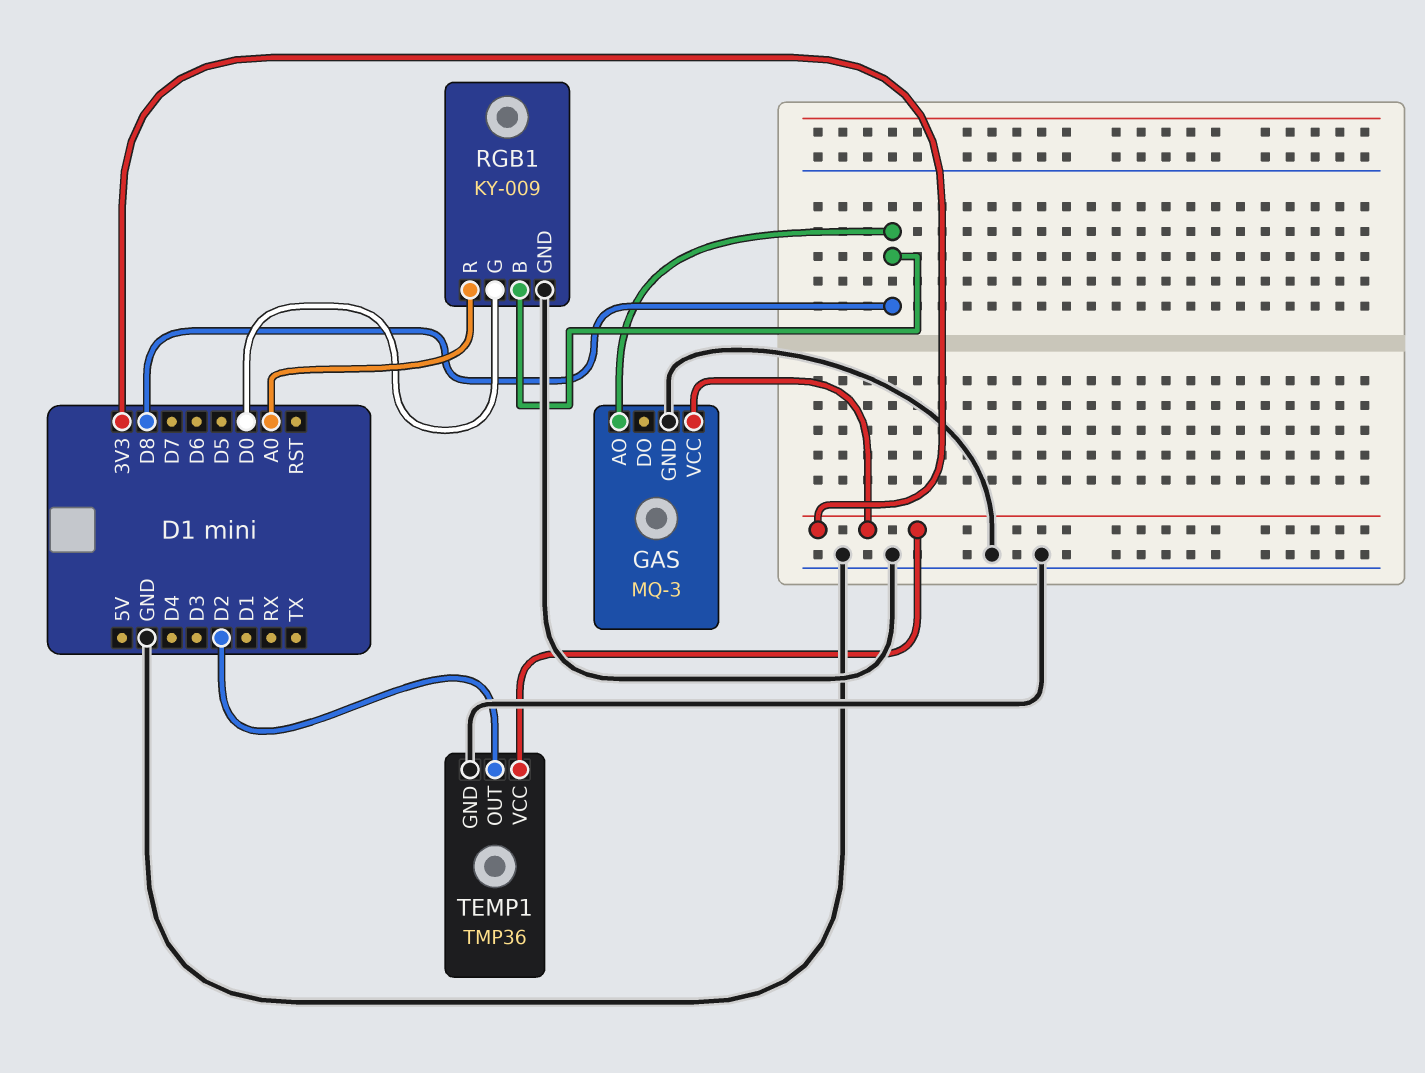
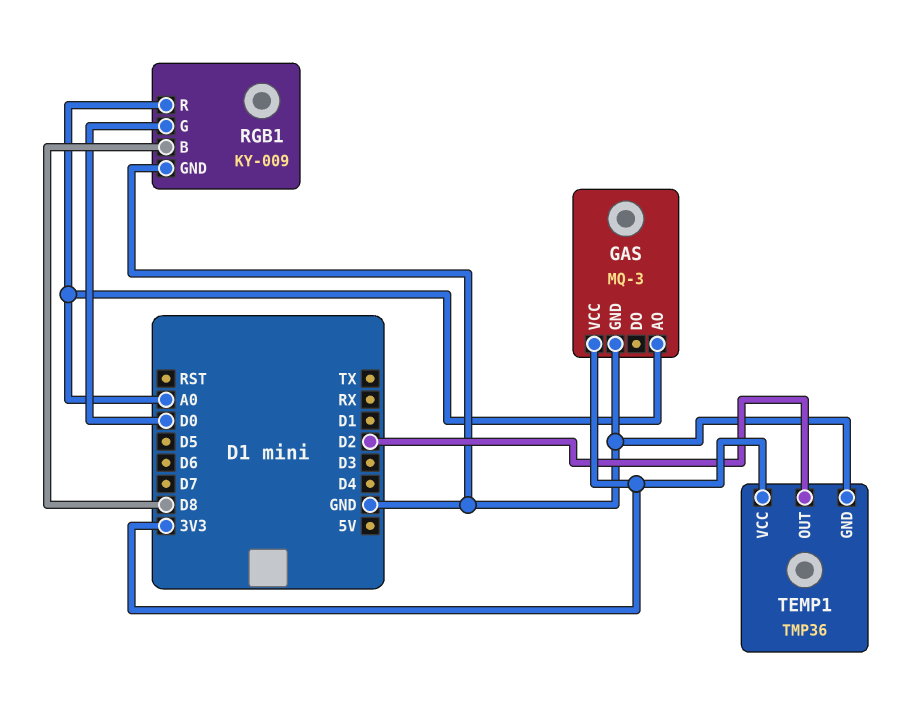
GAS pin AO: D8 -> A0

